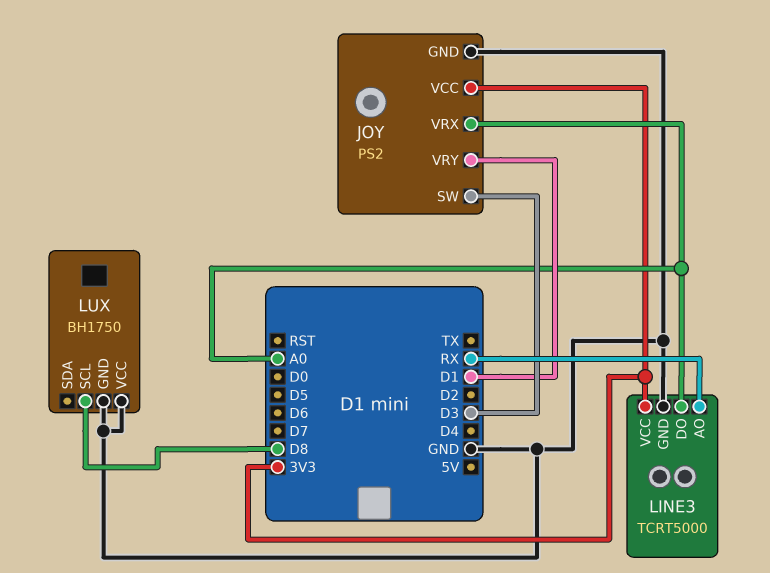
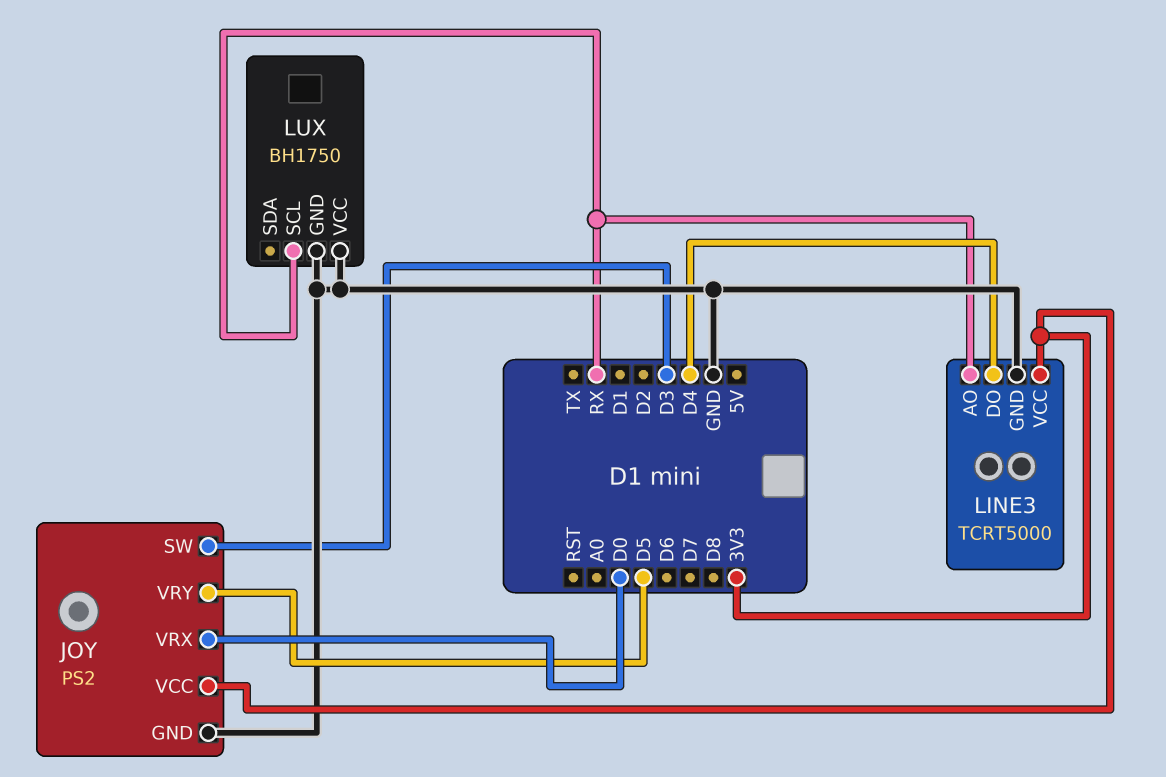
JOY pin VRX: A0 -> D0
JOY pin VRY: D1 -> D5
LINE3 pin DO: A0 -> D4
LUX pin SCL: D8 -> RX

